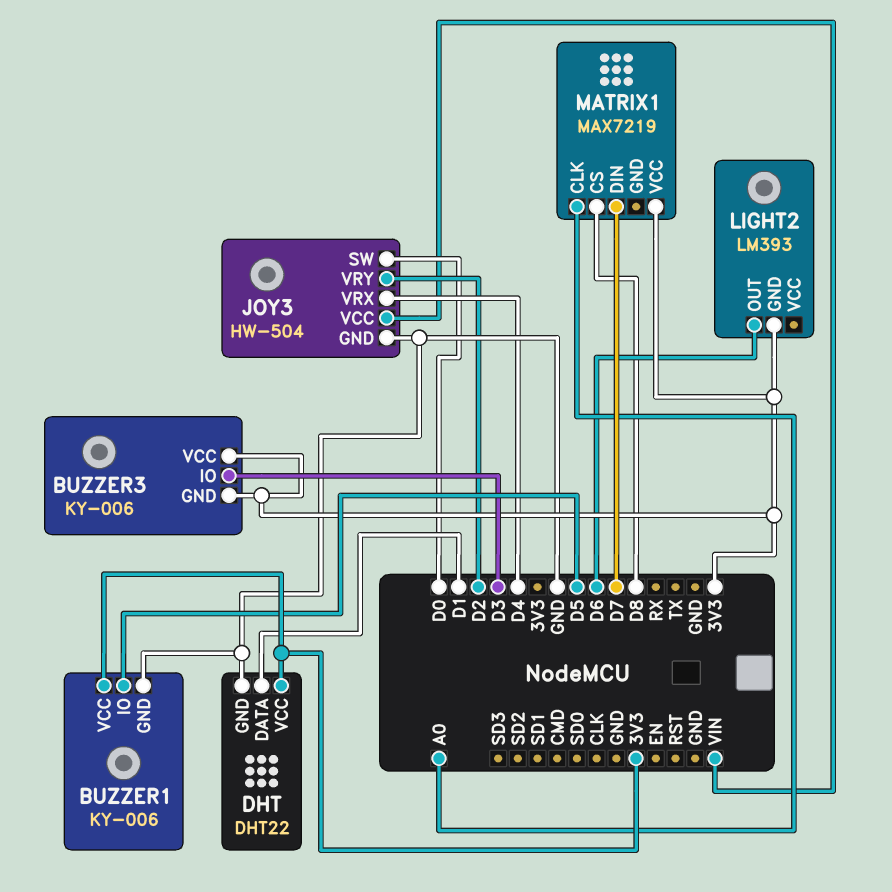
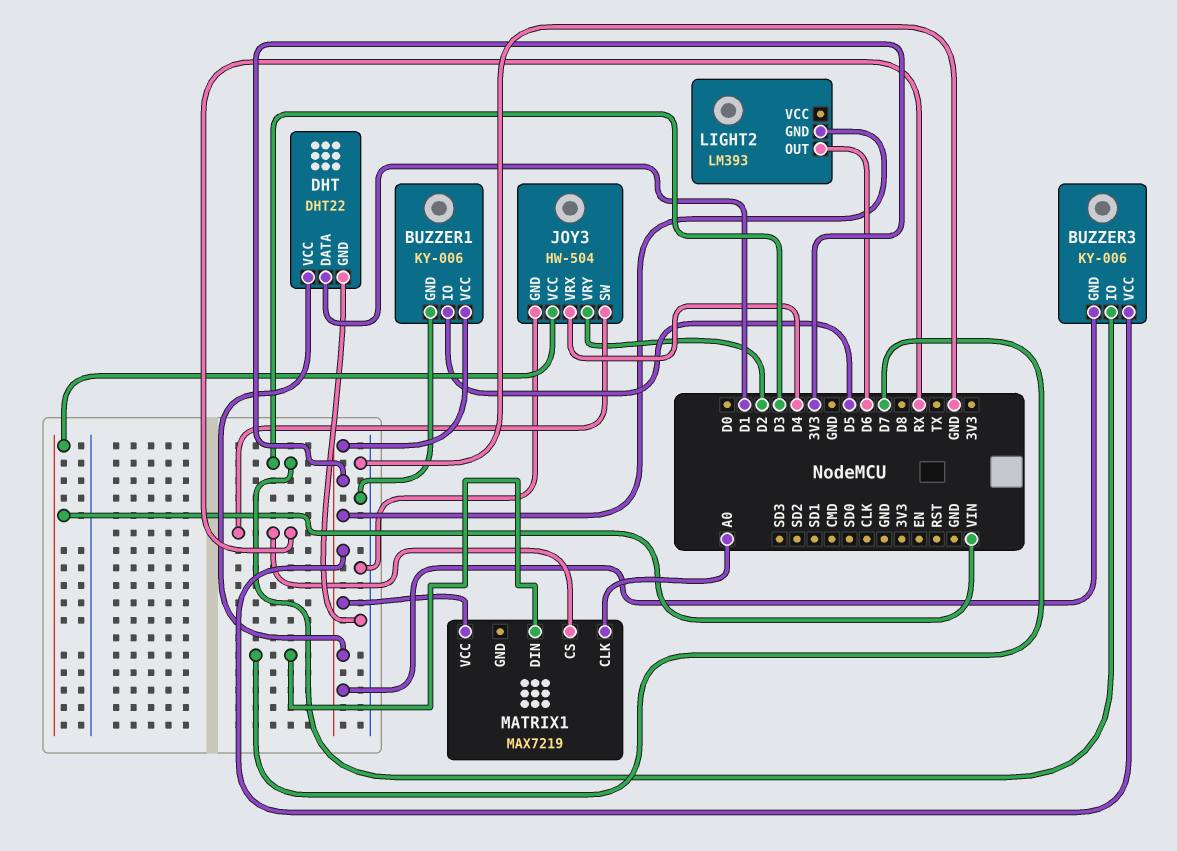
JOY3 pin SW: D0 -> RX
MATRIX1 pin CS: D8 -> RX

